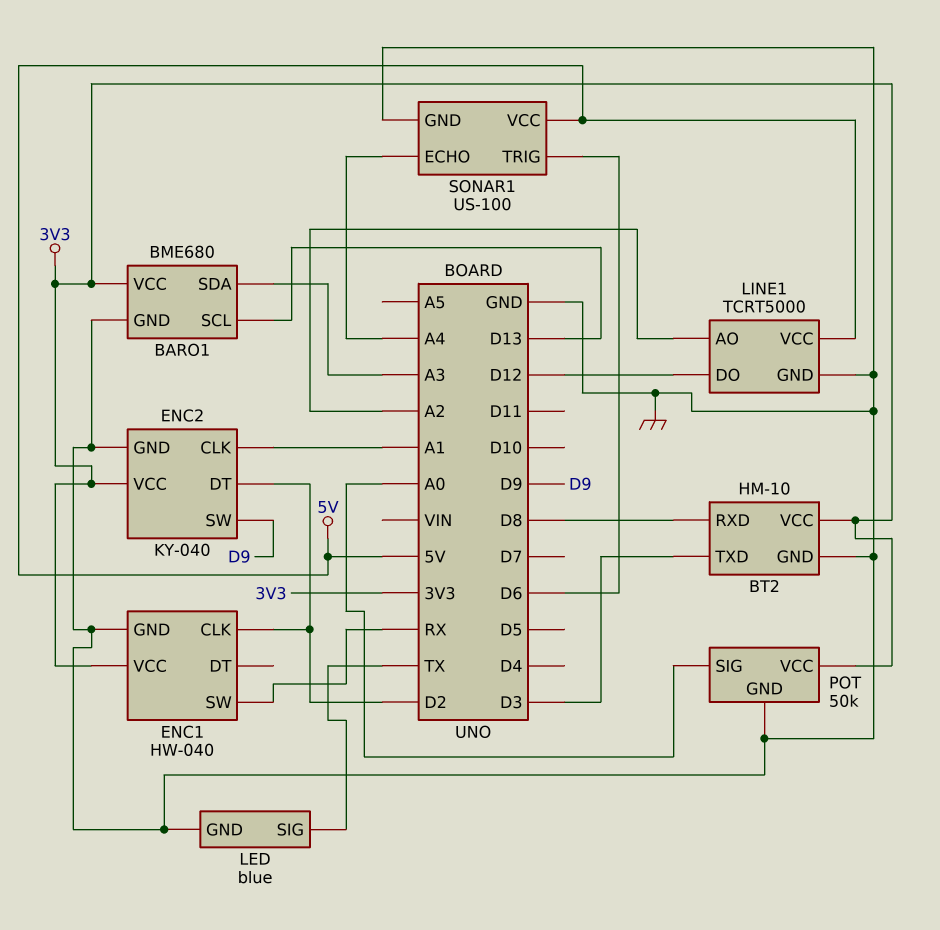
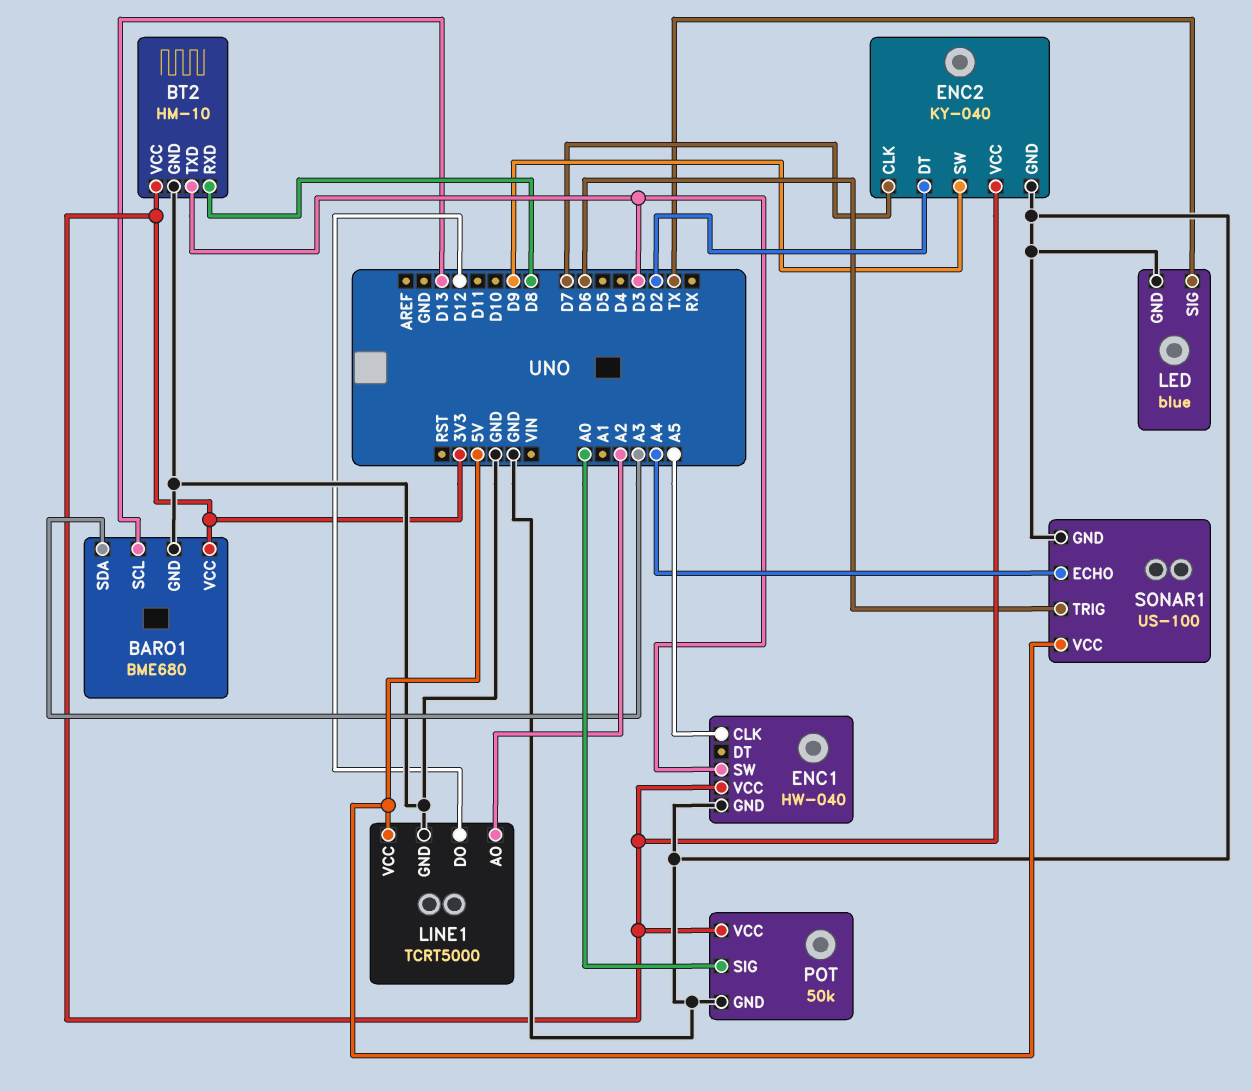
ENC1 pin CLK: D2 -> A5
ENC1 pin SW: RX -> D3
ENC2 pin CLK: A1 -> D7

